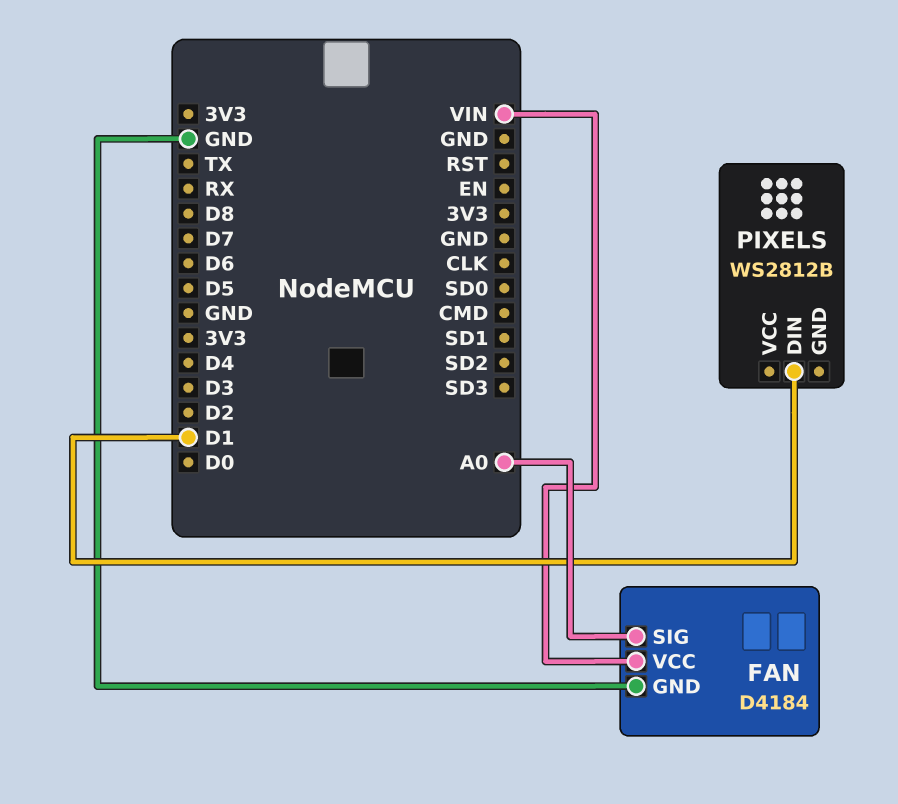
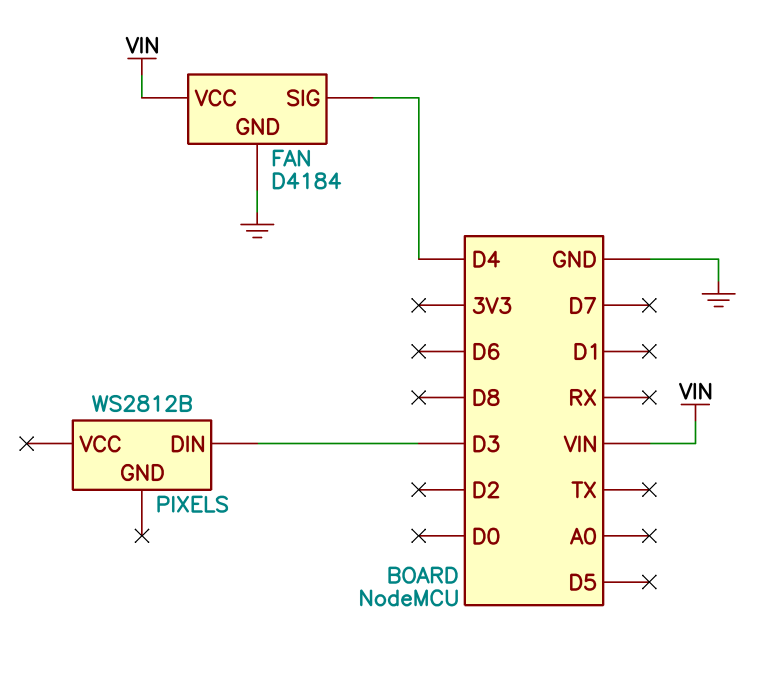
FAN pin SIG: A0 -> D4
PIXELS pin DIN: D1 -> D3

